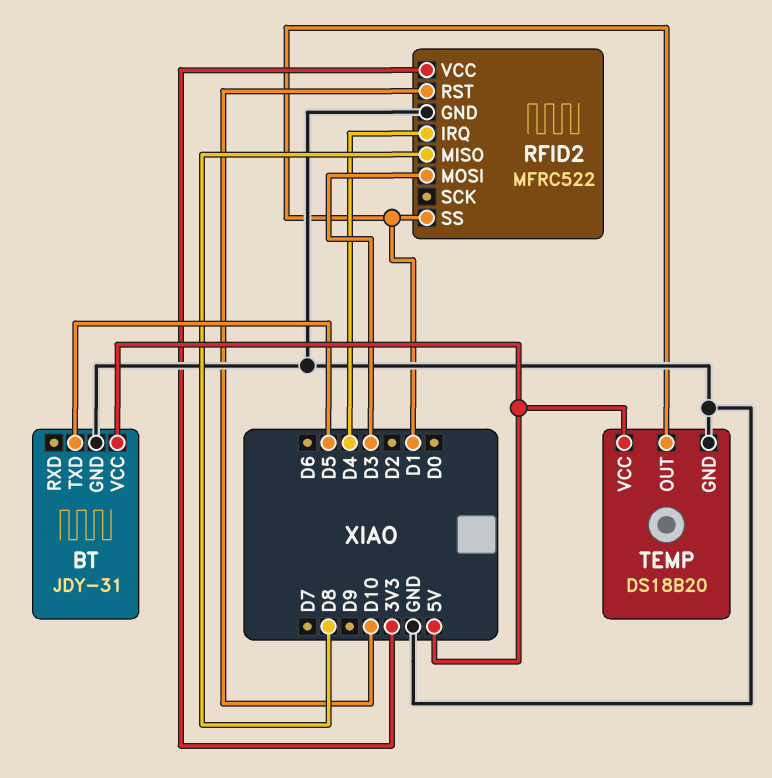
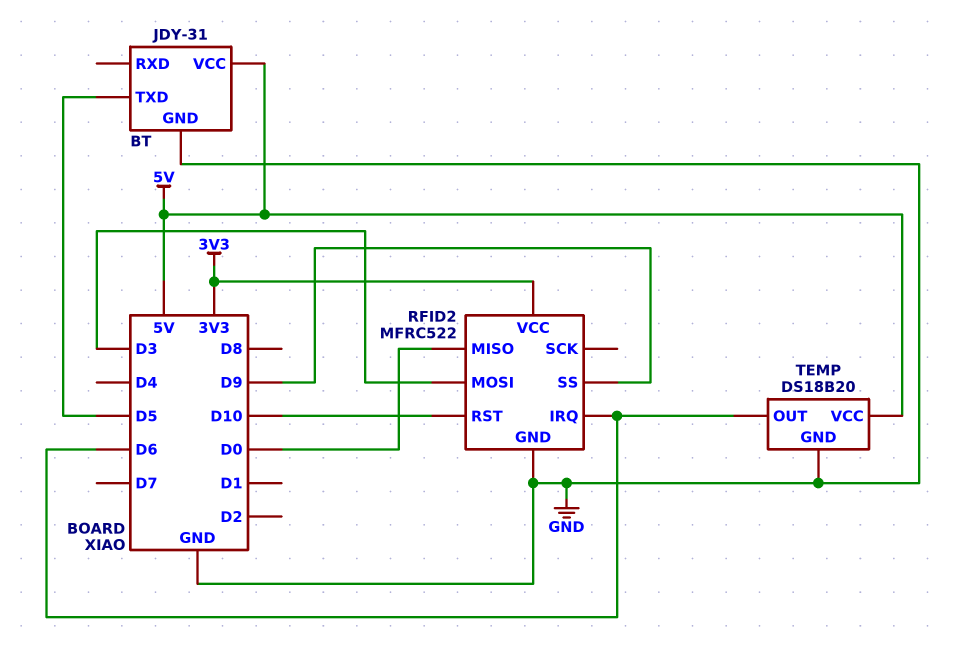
RFID2 pin IRQ: D4 -> D6
RFID2 pin MISO: D8 -> D0
RFID2 pin SS: D1 -> D9
TEMP pin OUT: D1 -> D6

